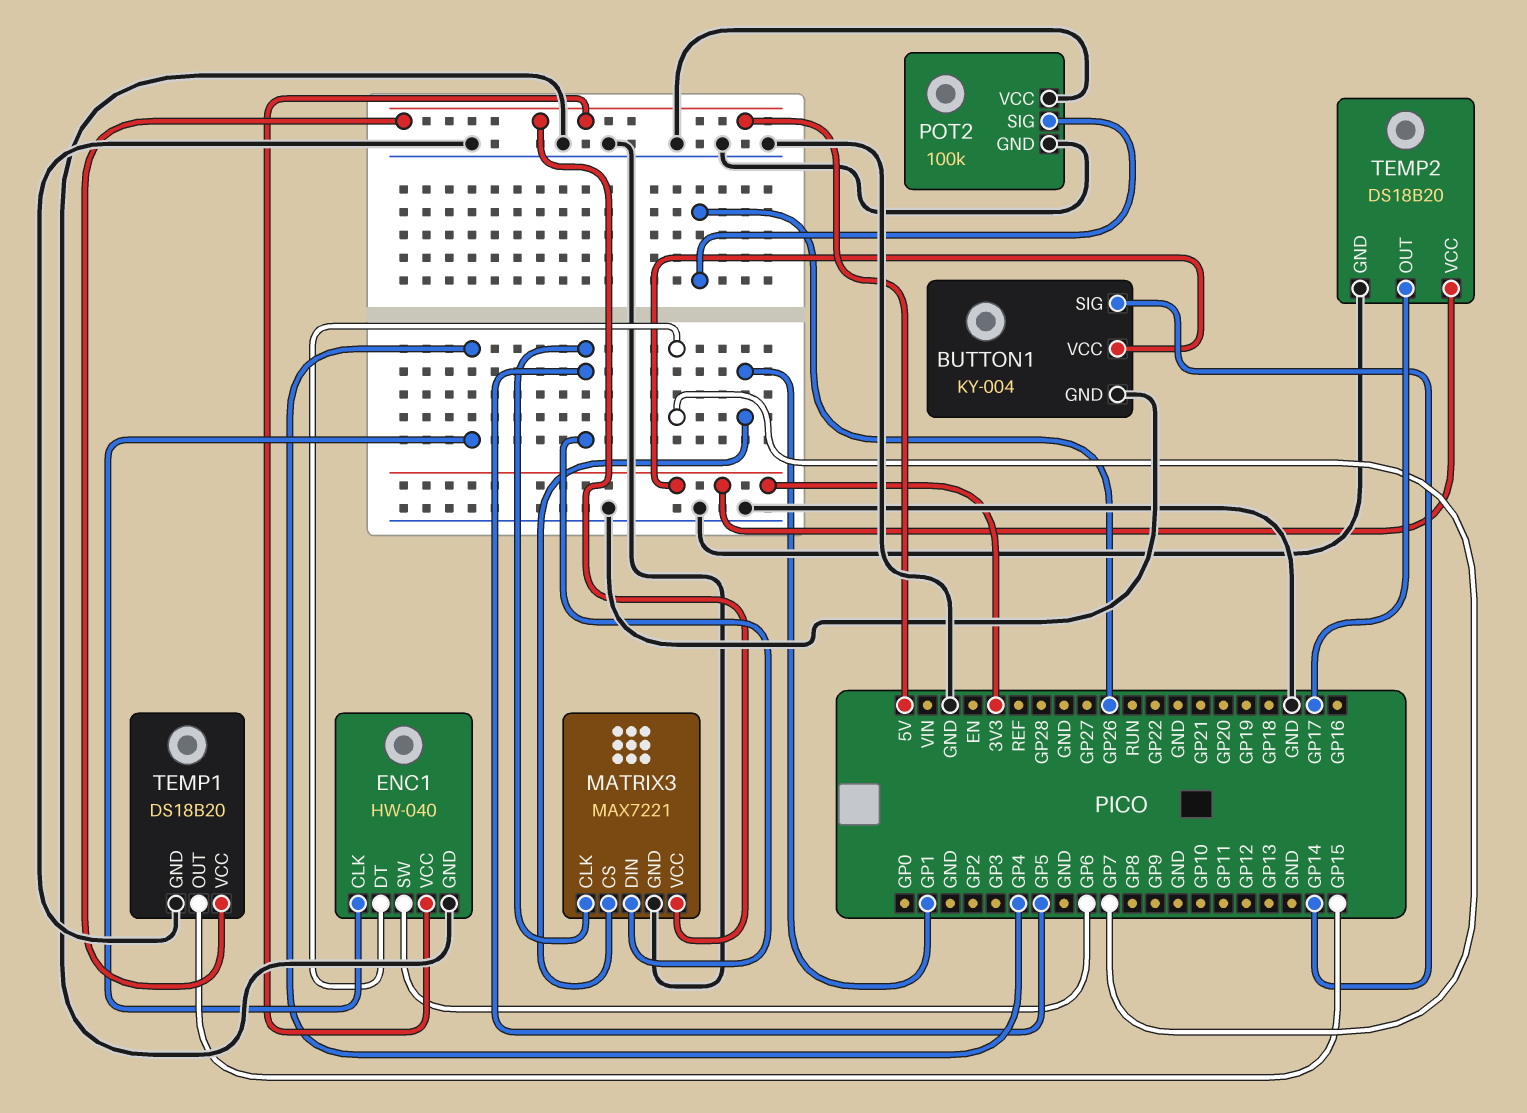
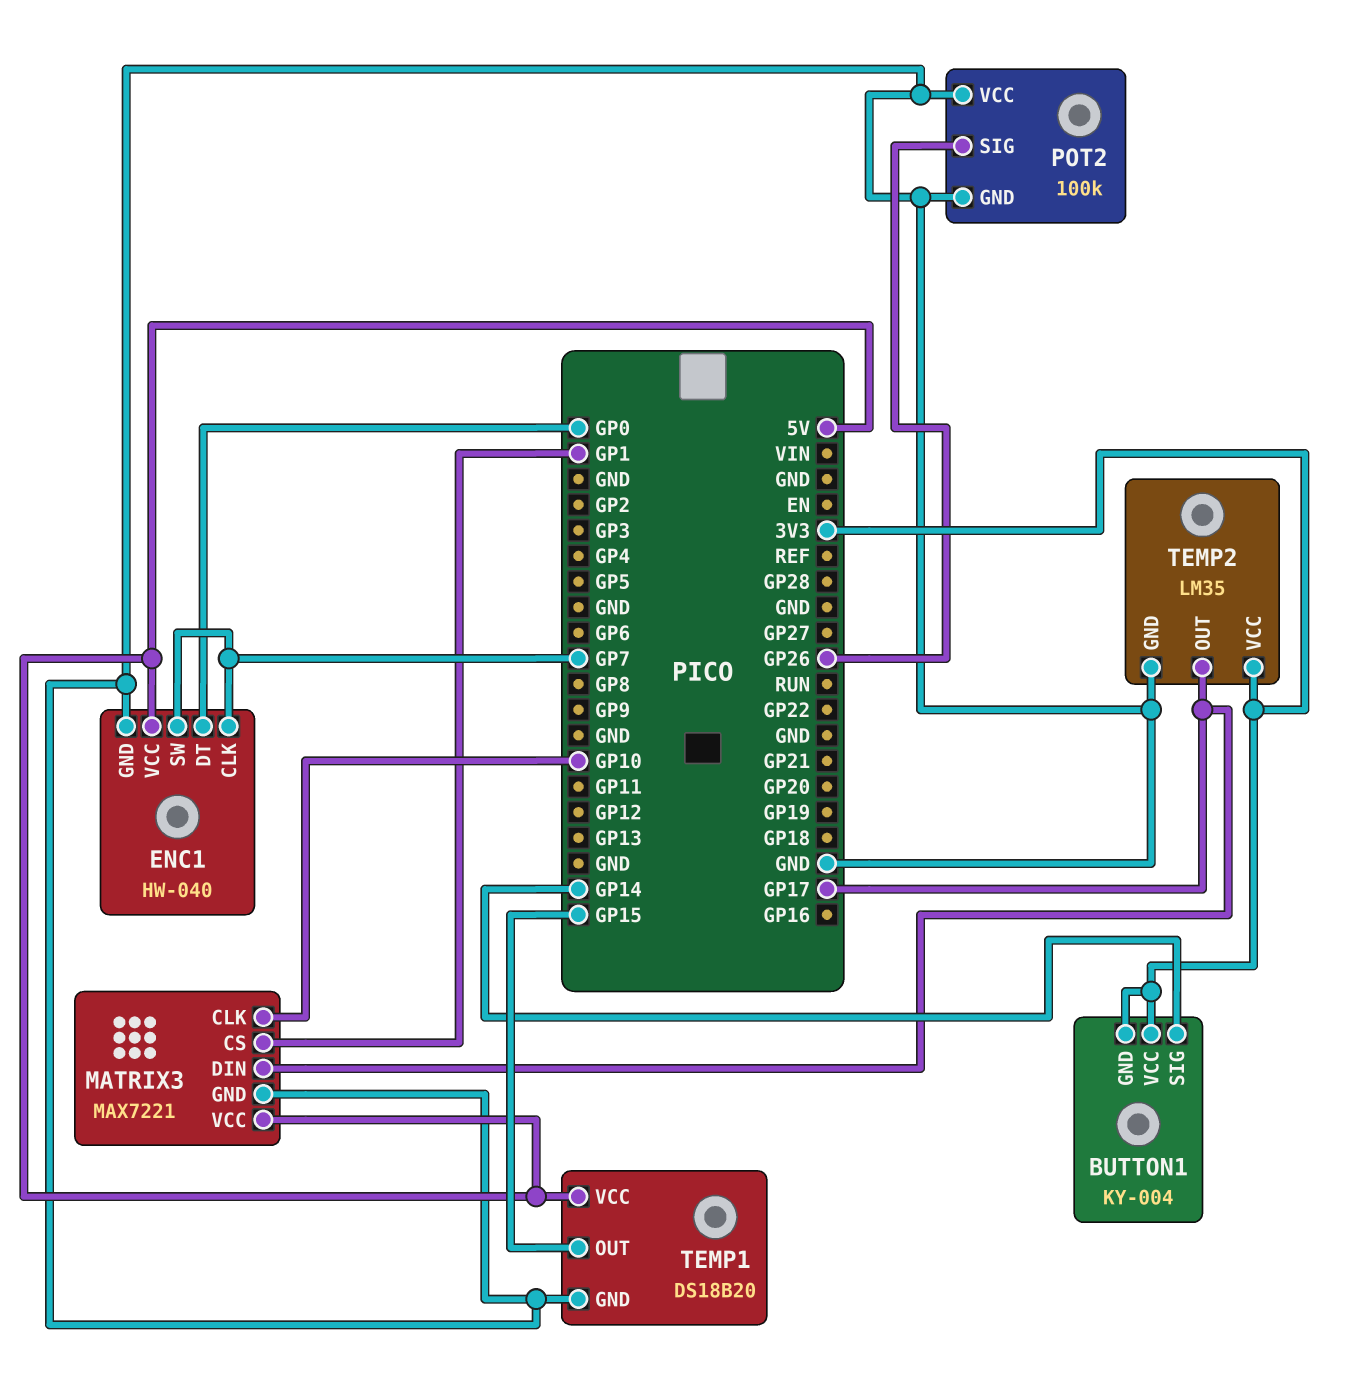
BUTTON1 pin GND: GND -> 3V3
ENC1 pin CLK: GP4 -> GP7
ENC1 pin DT: GP7 -> GP0
ENC1 pin SW: GP6 -> GP7
MATRIX3 pin CLK: GP5 -> GP10
MATRIX3 pin DIN: GP5 -> GP17
TEMP2: DS18B20 -> LM35

